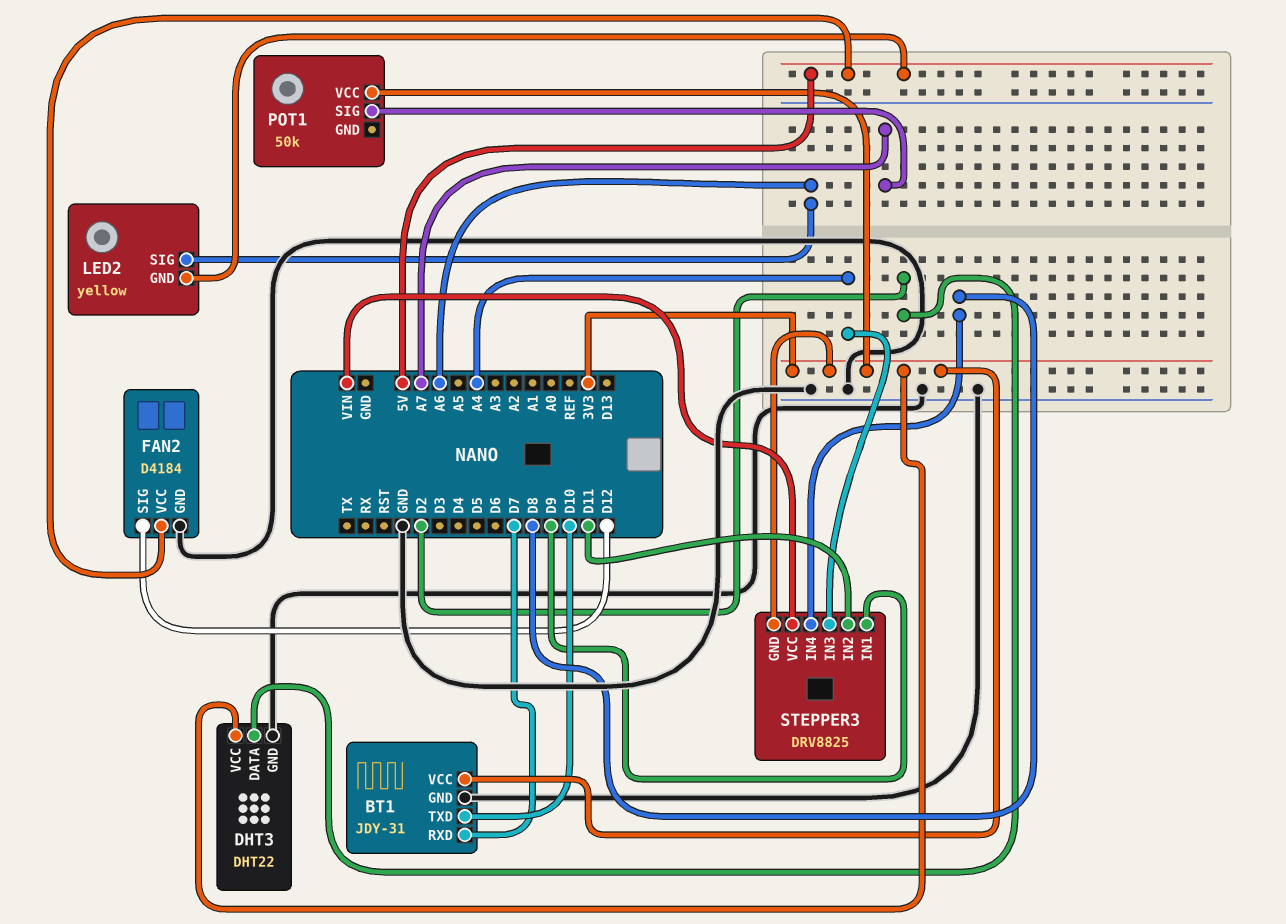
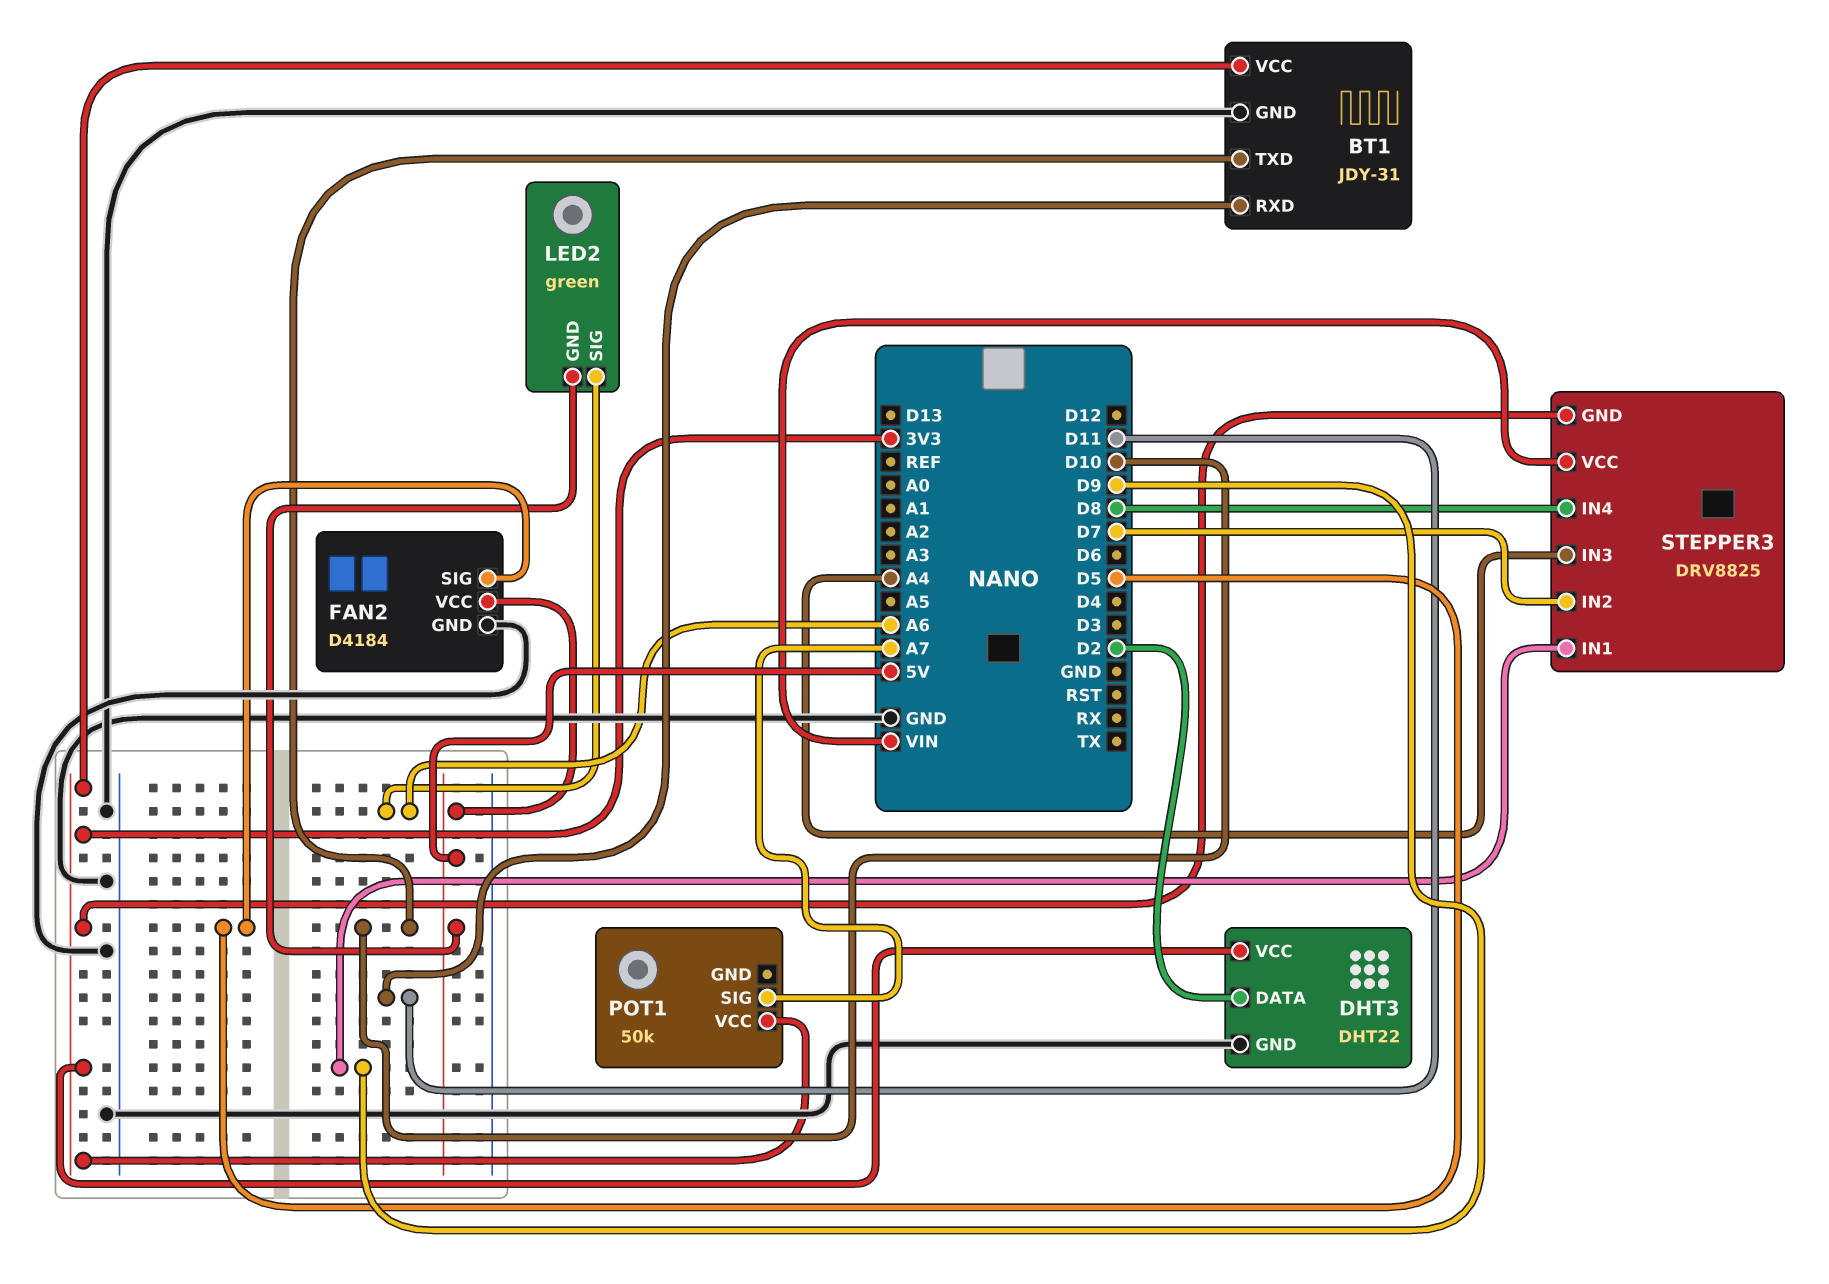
BT1 pin RXD: D7 -> D11
FAN2 pin SIG: D12 -> D5
LED2: yellow -> green
STEPPER3 pin IN2: D11 -> D7

